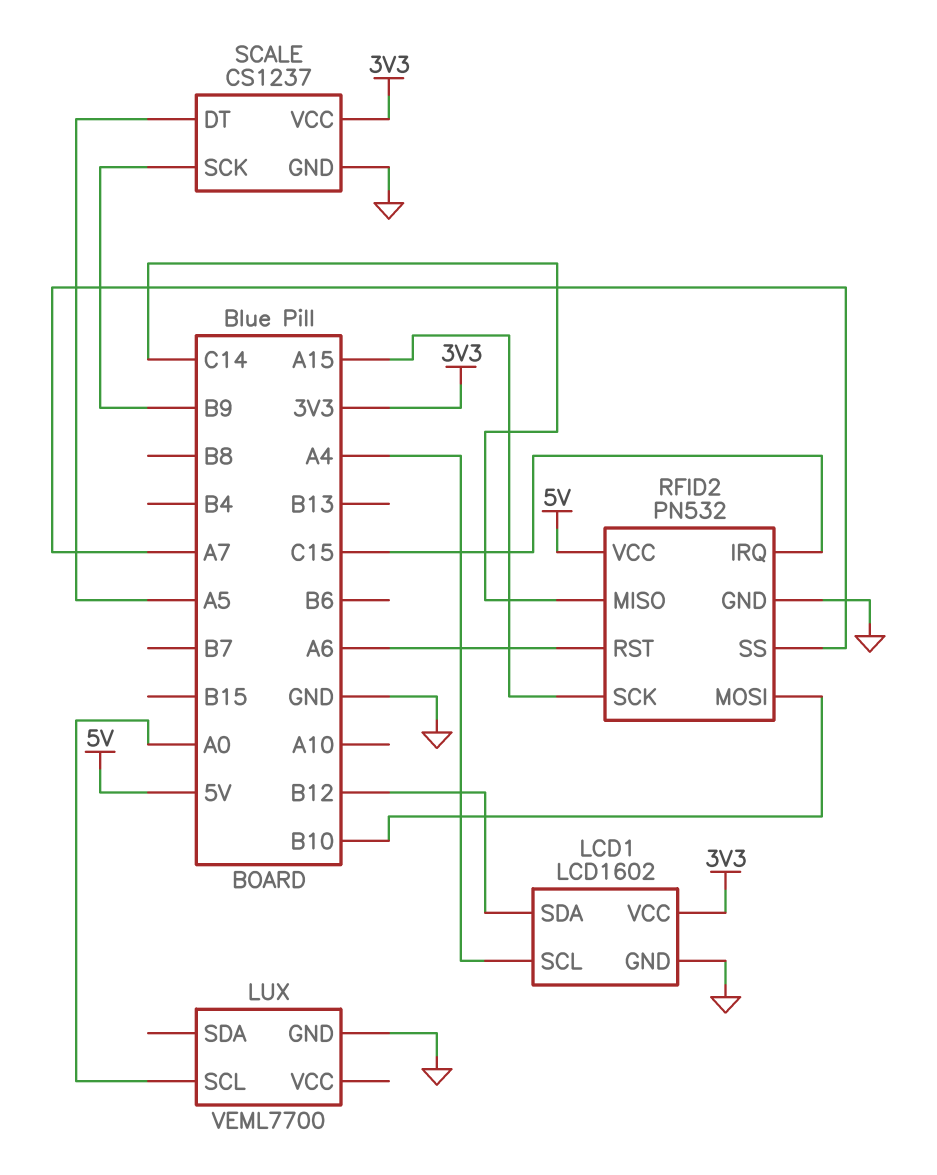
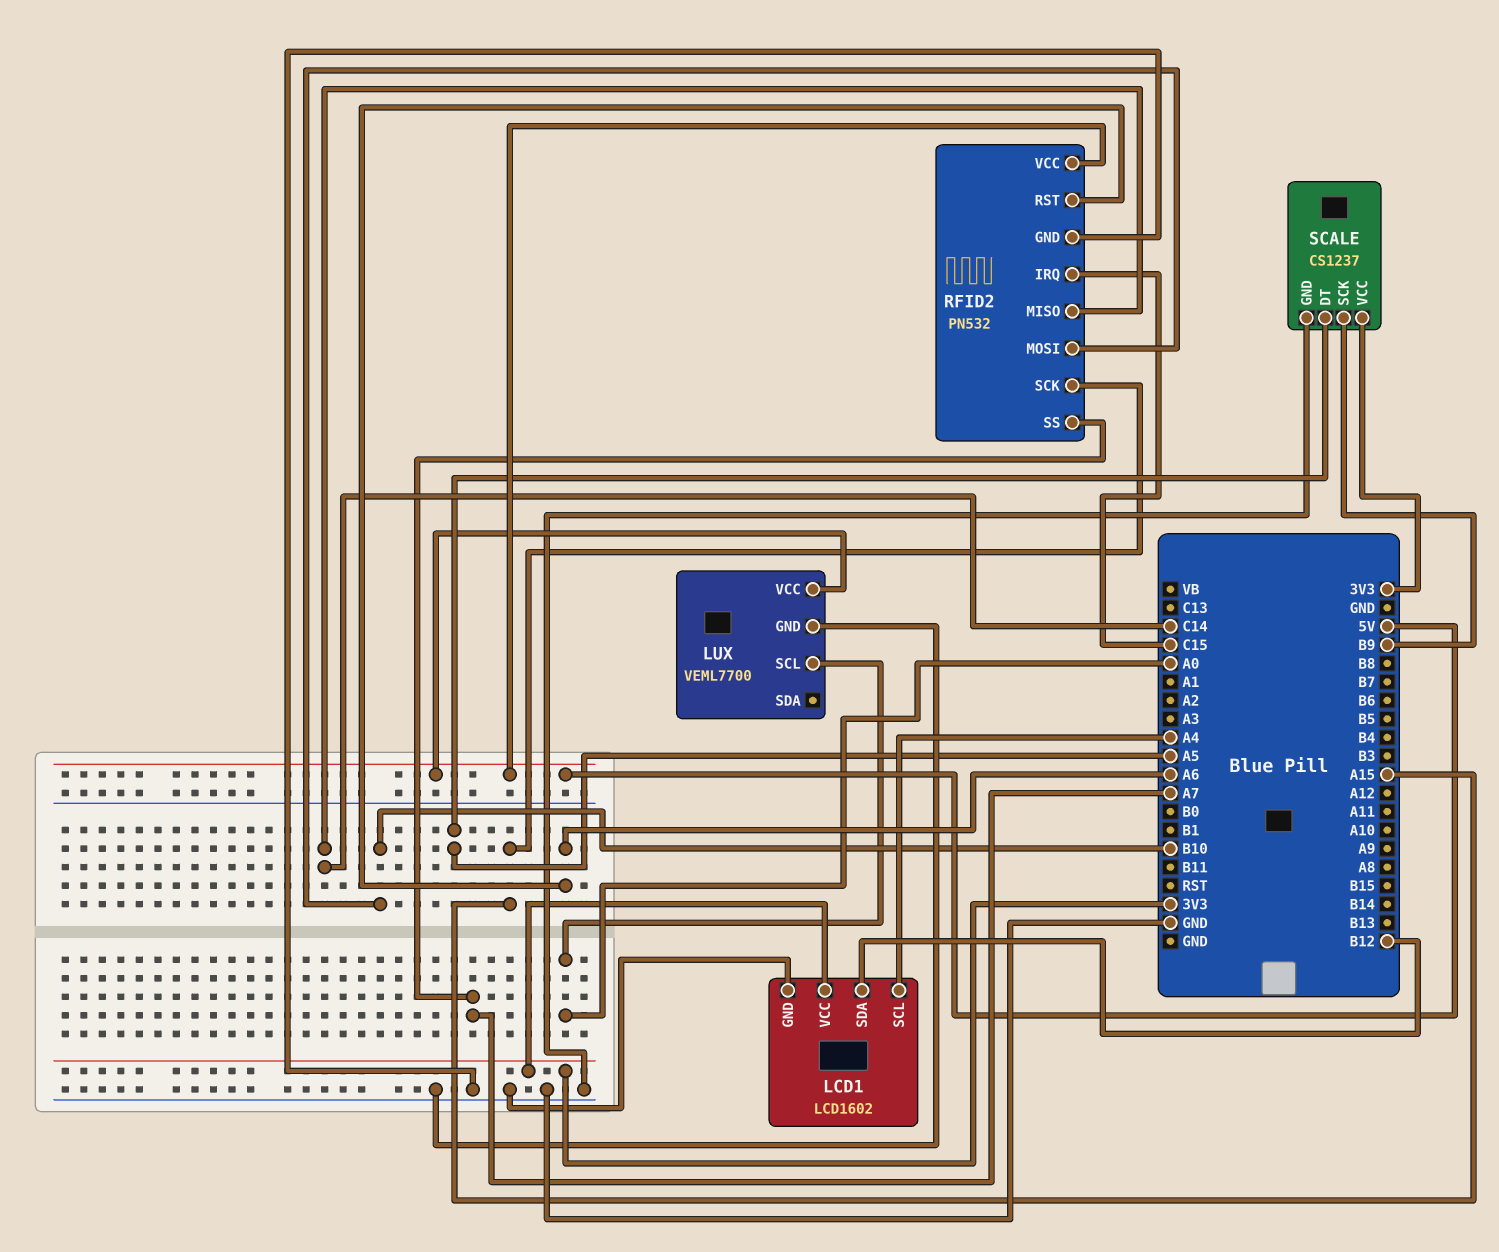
LUX pin VCC: none -> 5V

